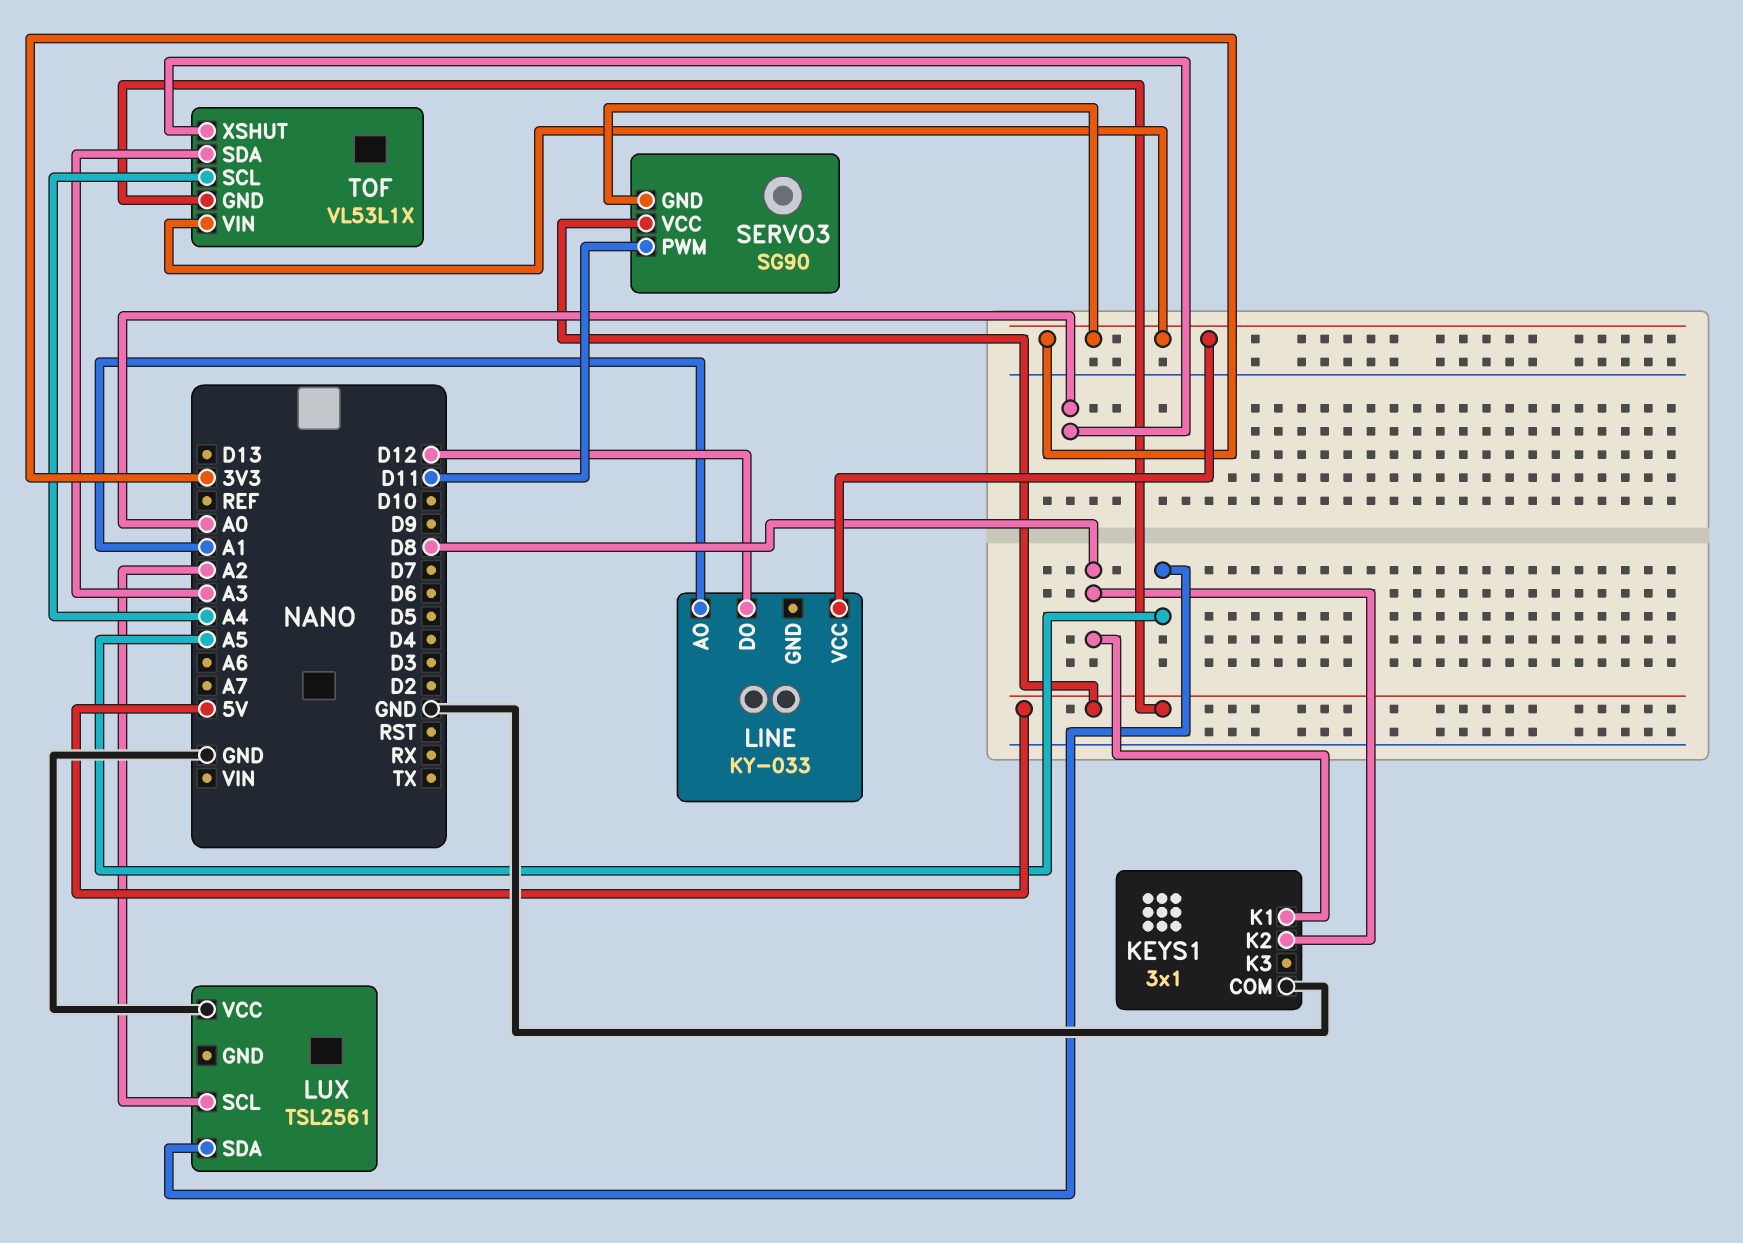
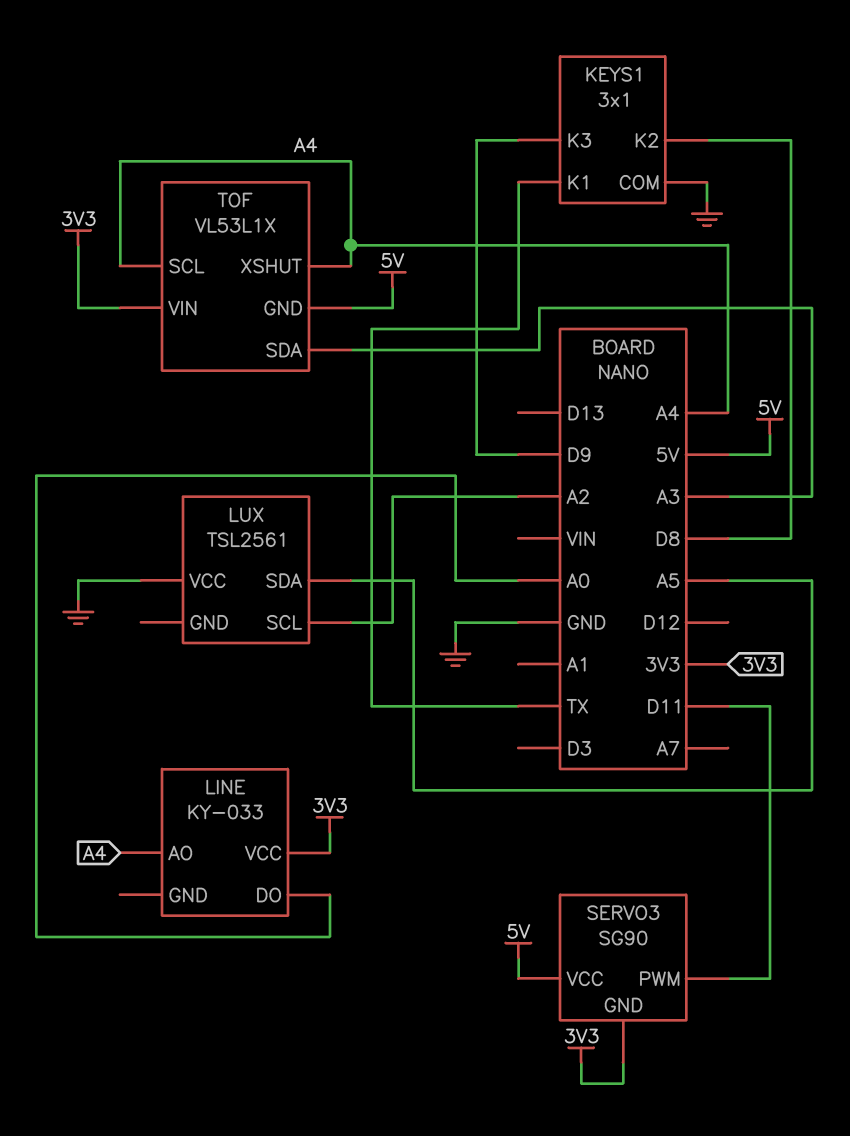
KEYS1 pin K1: D8 -> TX
KEYS1 pin K3: none -> D9
LINE pin AO: A1 -> A4
LINE pin DO: D12 -> A0
TOF pin XSHUT: A0 -> A4

